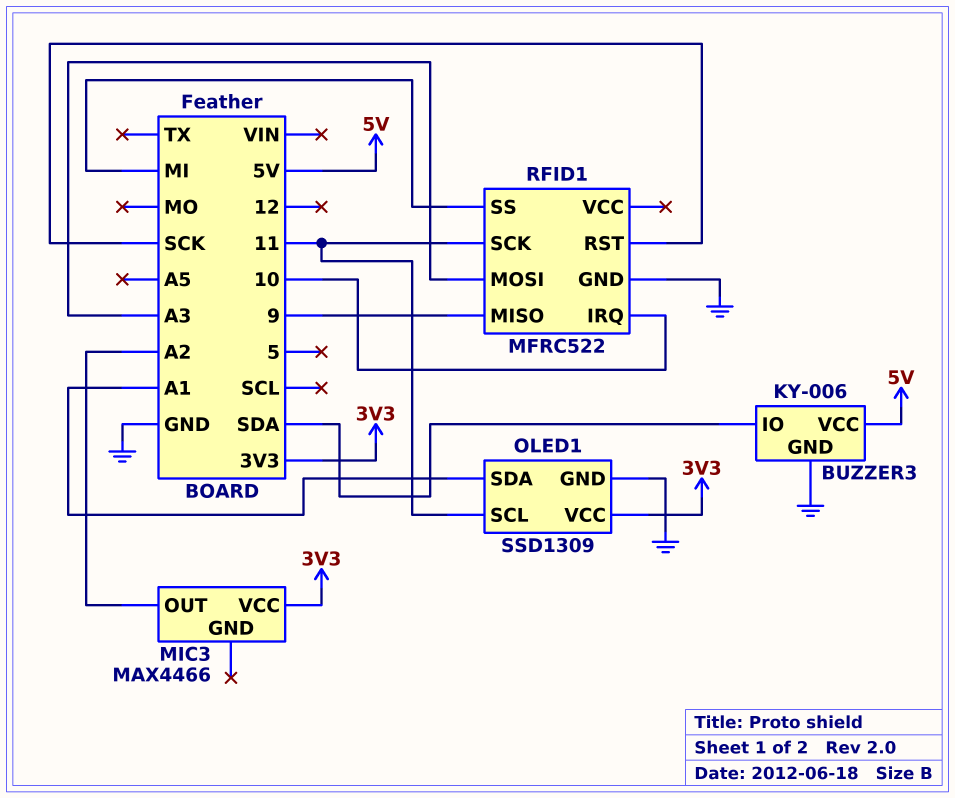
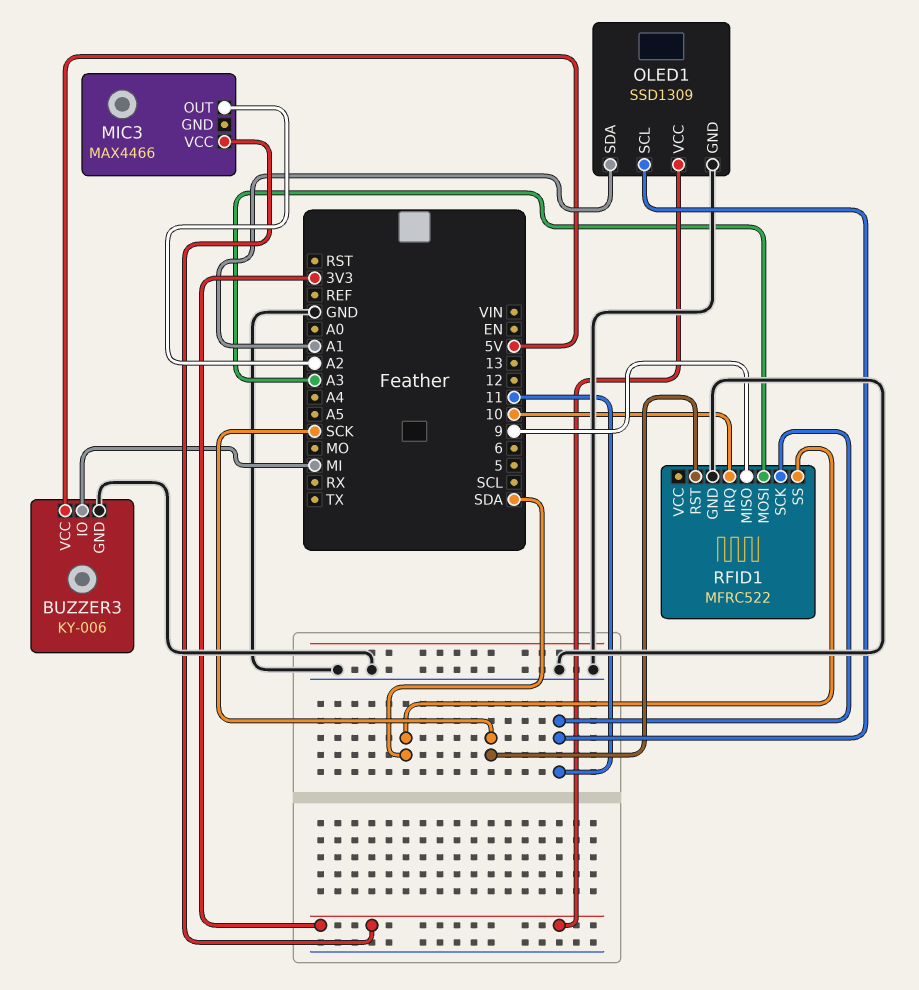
BUZZER3 pin IO: SDA -> MI
RFID1 pin SS: MI -> SDA

